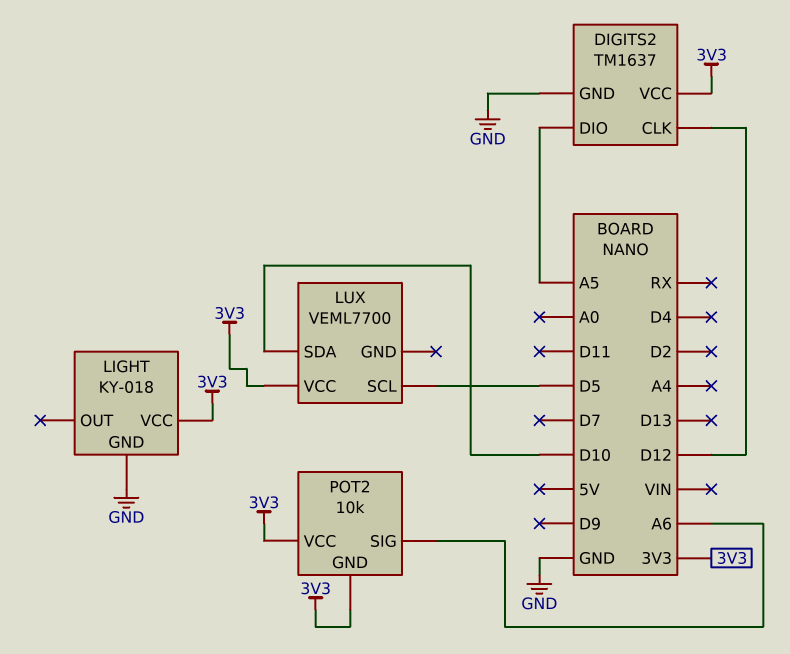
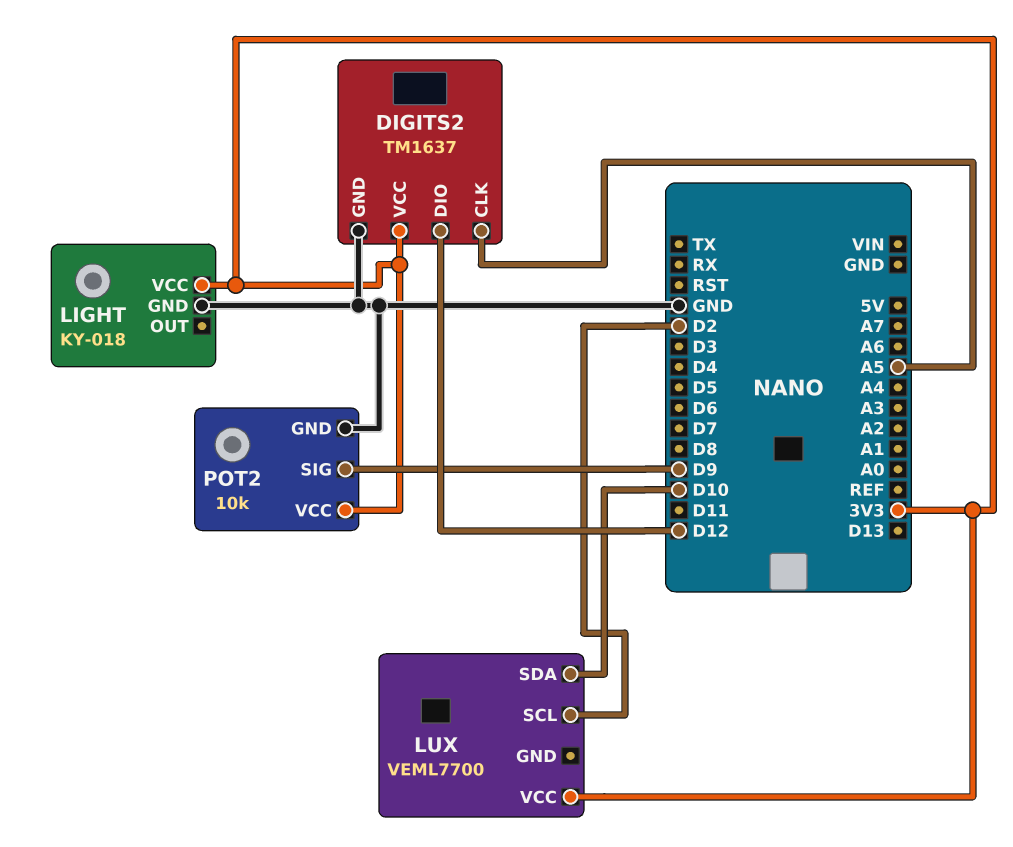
DIGITS2 pin CLK: D12 -> A5
DIGITS2 pin DIO: A5 -> D12
LUX pin SCL: D5 -> D2
POT2 pin GND: 3V3 -> GND
POT2 pin SIG: A6 -> D9

